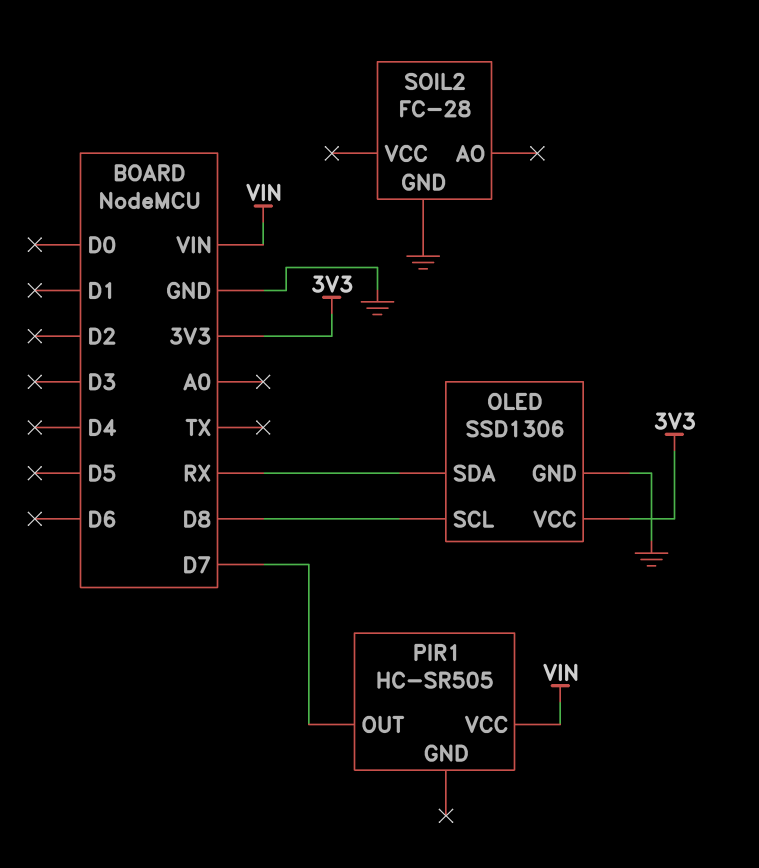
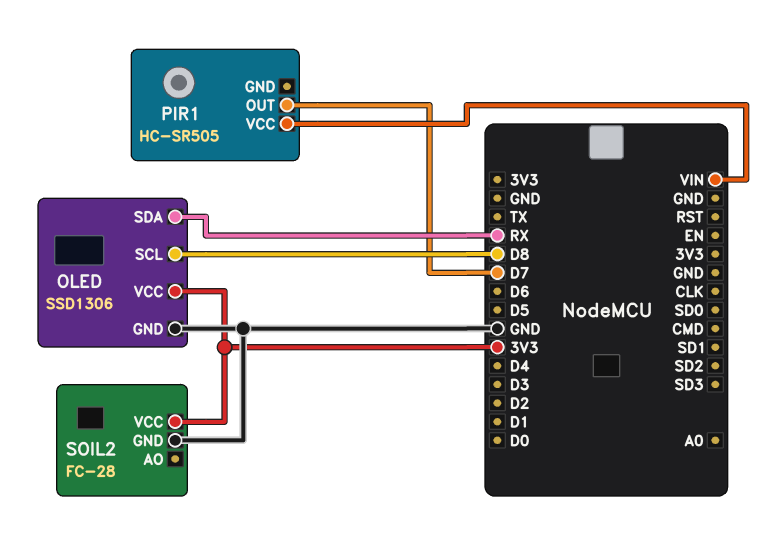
SOIL2 pin VCC: none -> 3V3

